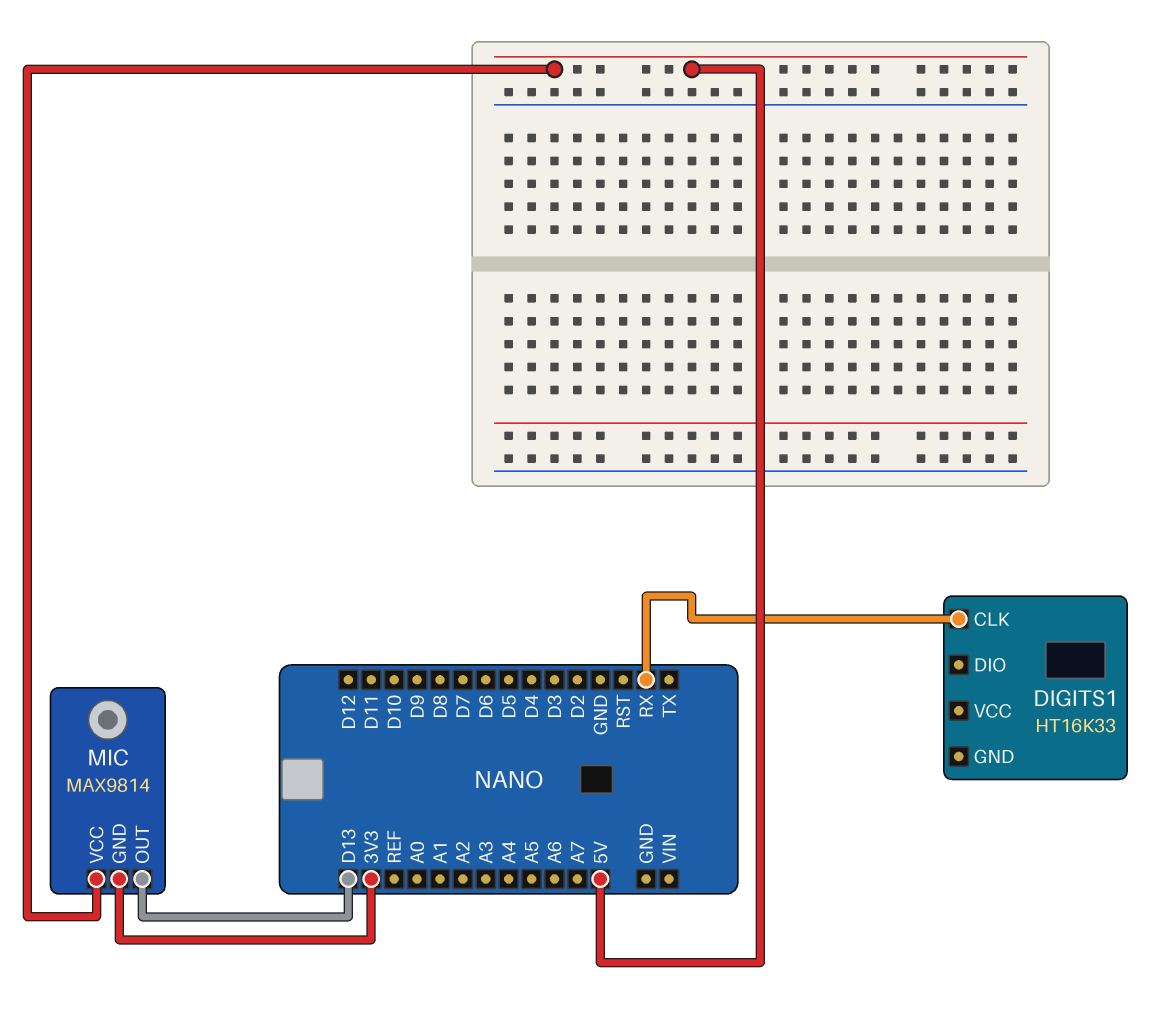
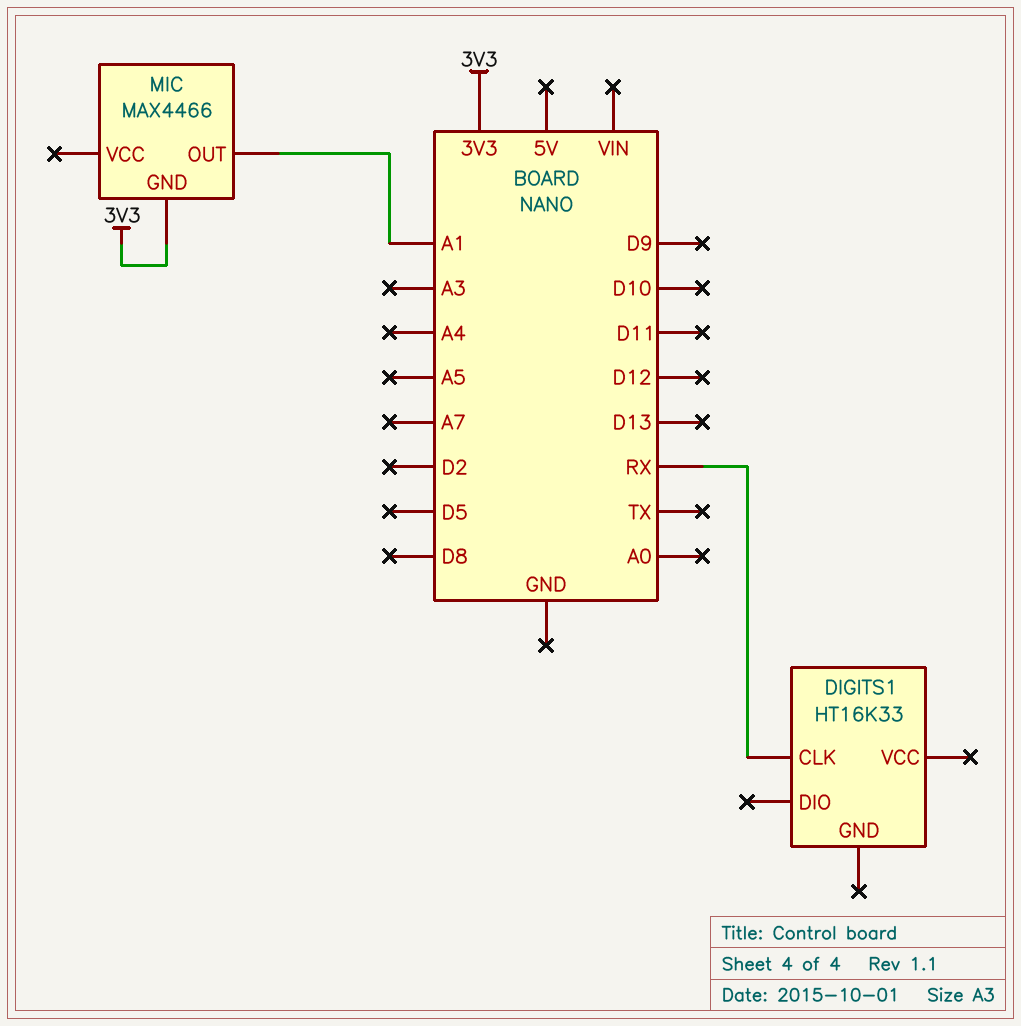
MIC: MAX9814 -> MAX4466
MIC pin OUT: D13 -> A1
MIC pin VCC: 5V -> none

